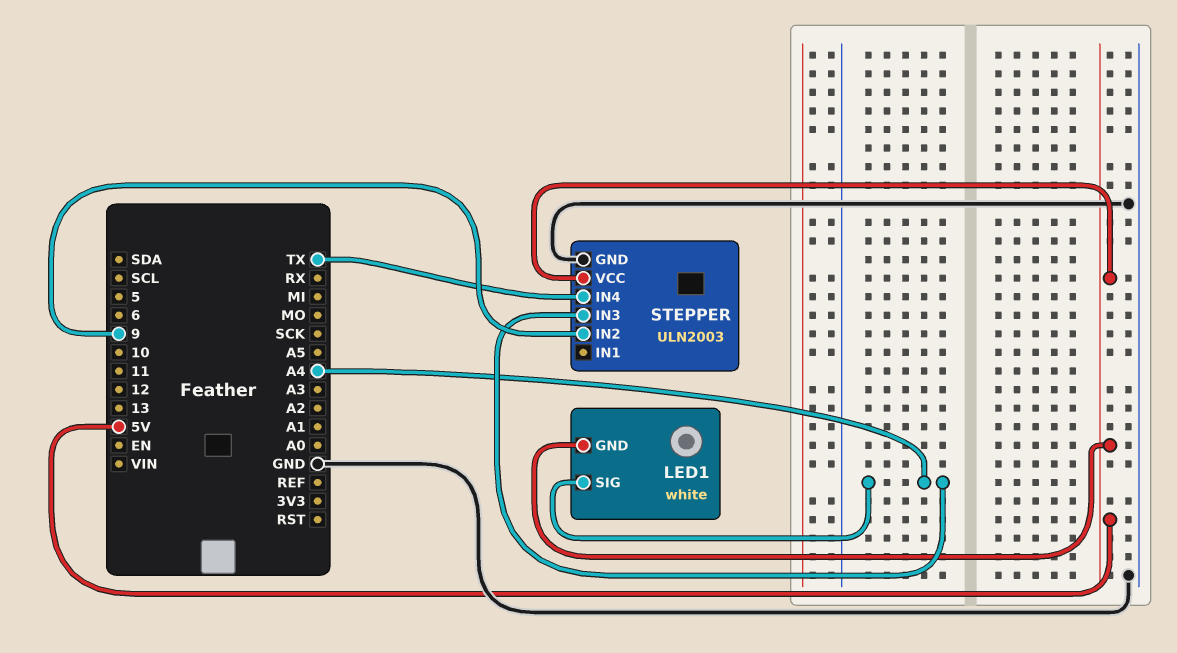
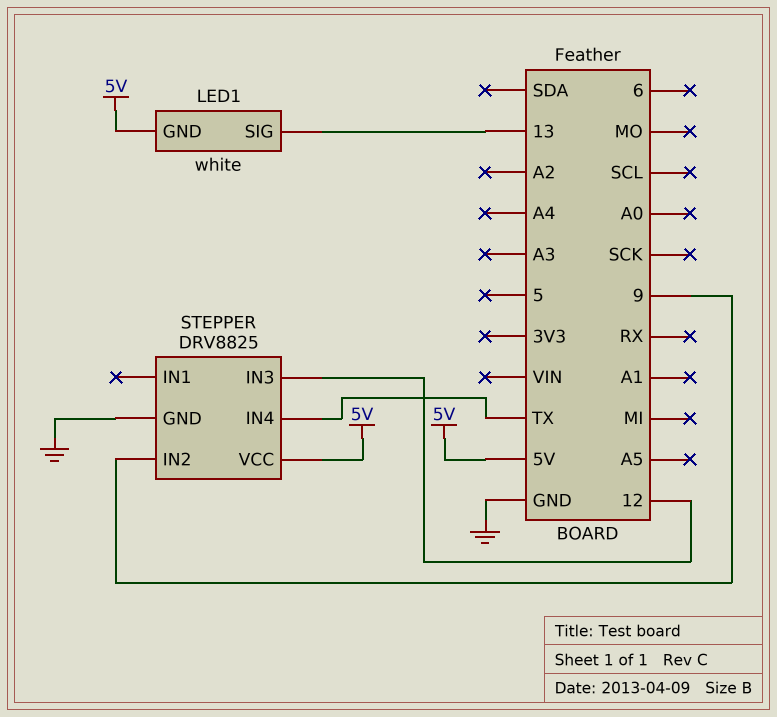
LED1 pin SIG: A4 -> 13
STEPPER: ULN2003 -> DRV8825
STEPPER pin IN3: A4 -> 12

